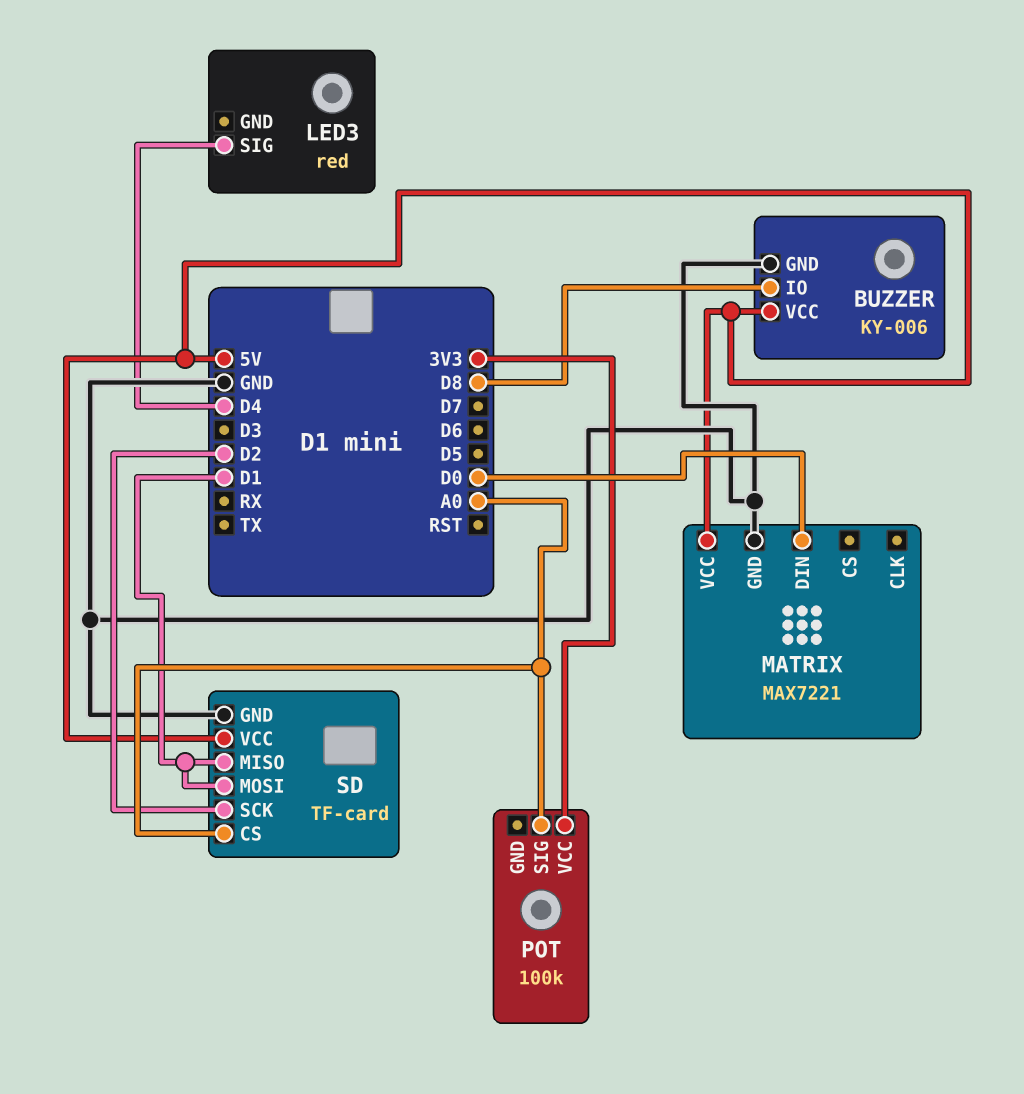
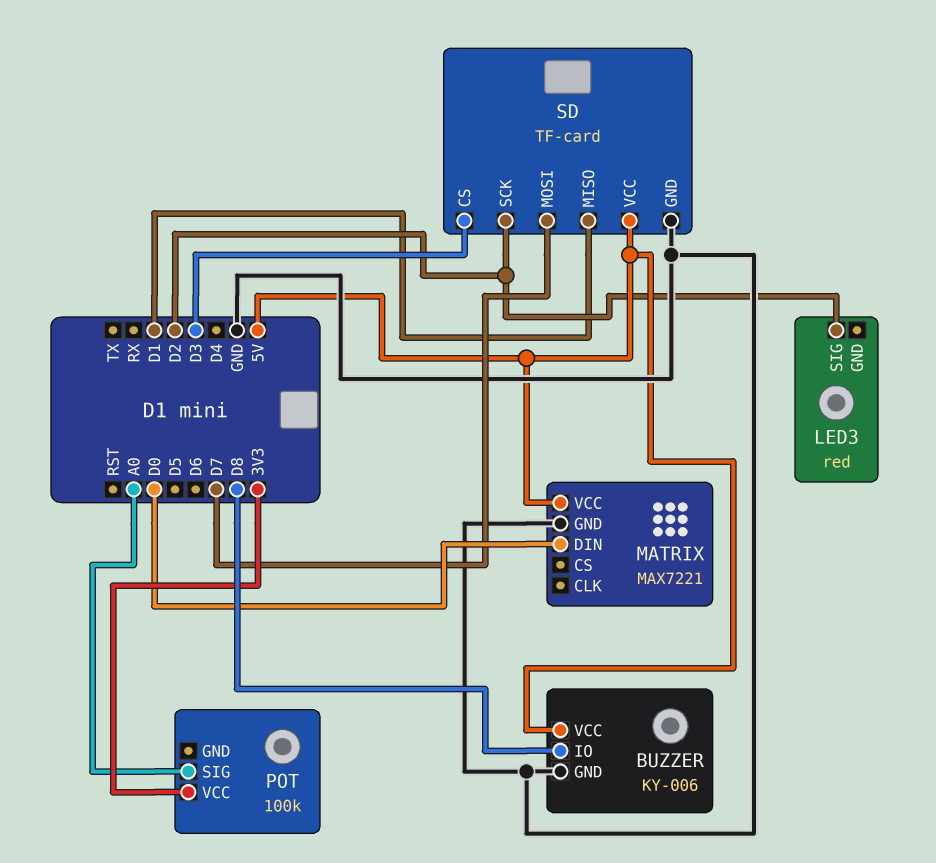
LED3 pin SIG: D4 -> D2
SD pin CS: A0 -> D3
SD pin MOSI: D1 -> D7

